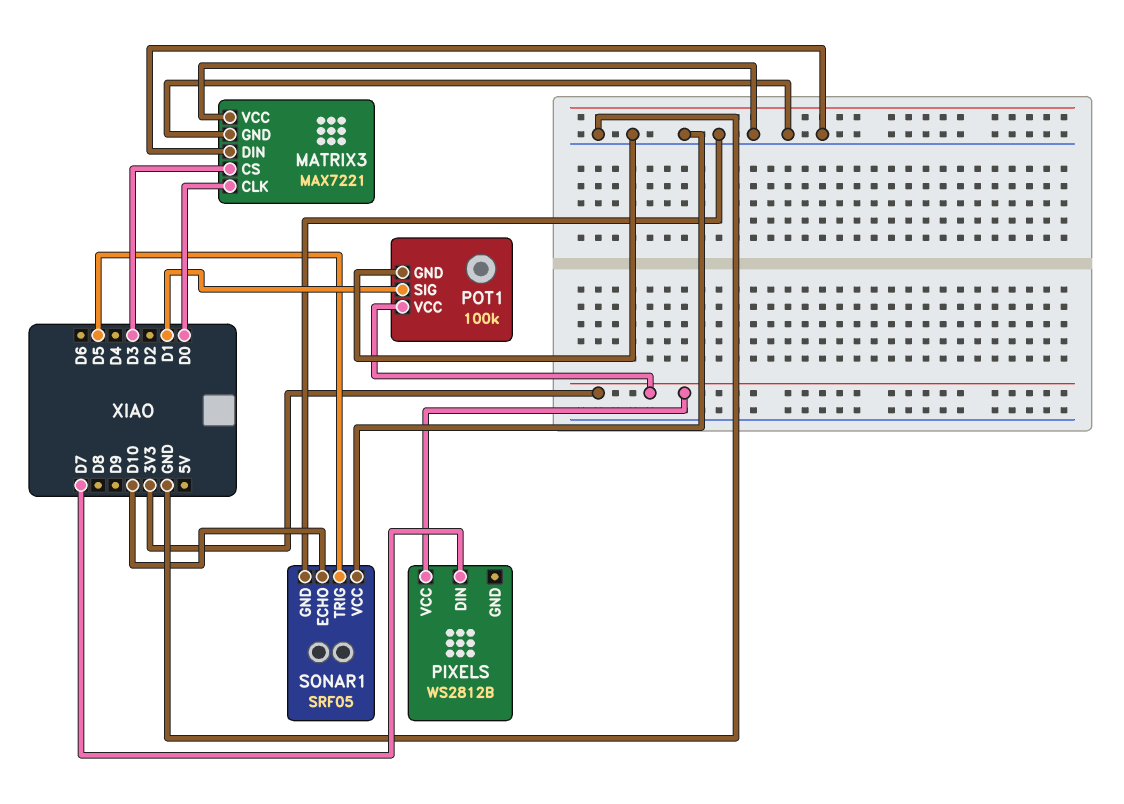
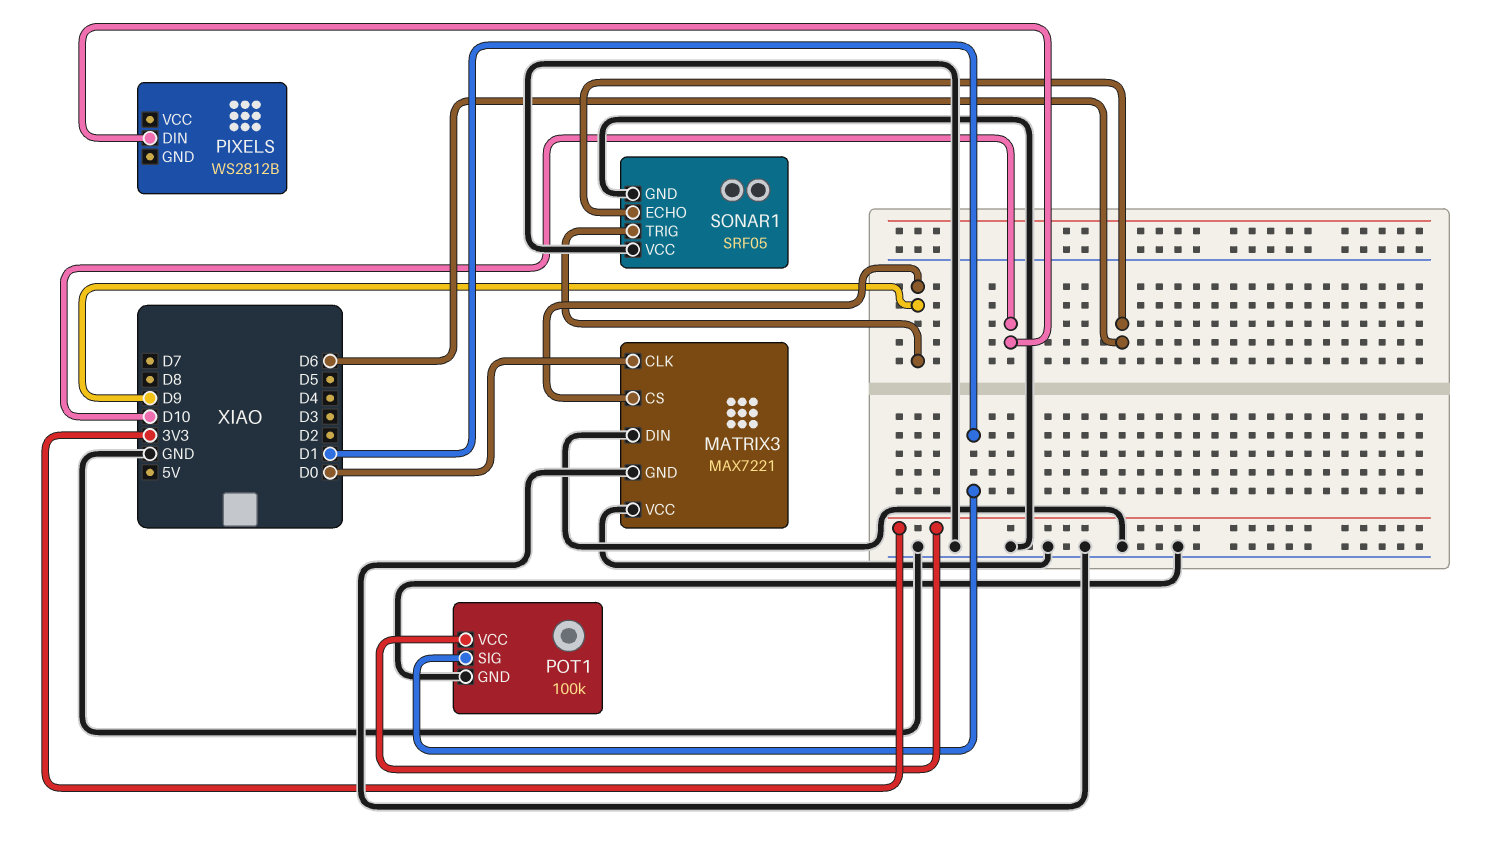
MATRIX3 pin CS: D3 -> D9
PIXELS pin DIN: D7 -> D10
PIXELS pin VCC: 3V3 -> none
SONAR1 pin ECHO: D10 -> D6
SONAR1 pin TRIG: D5 -> D9

